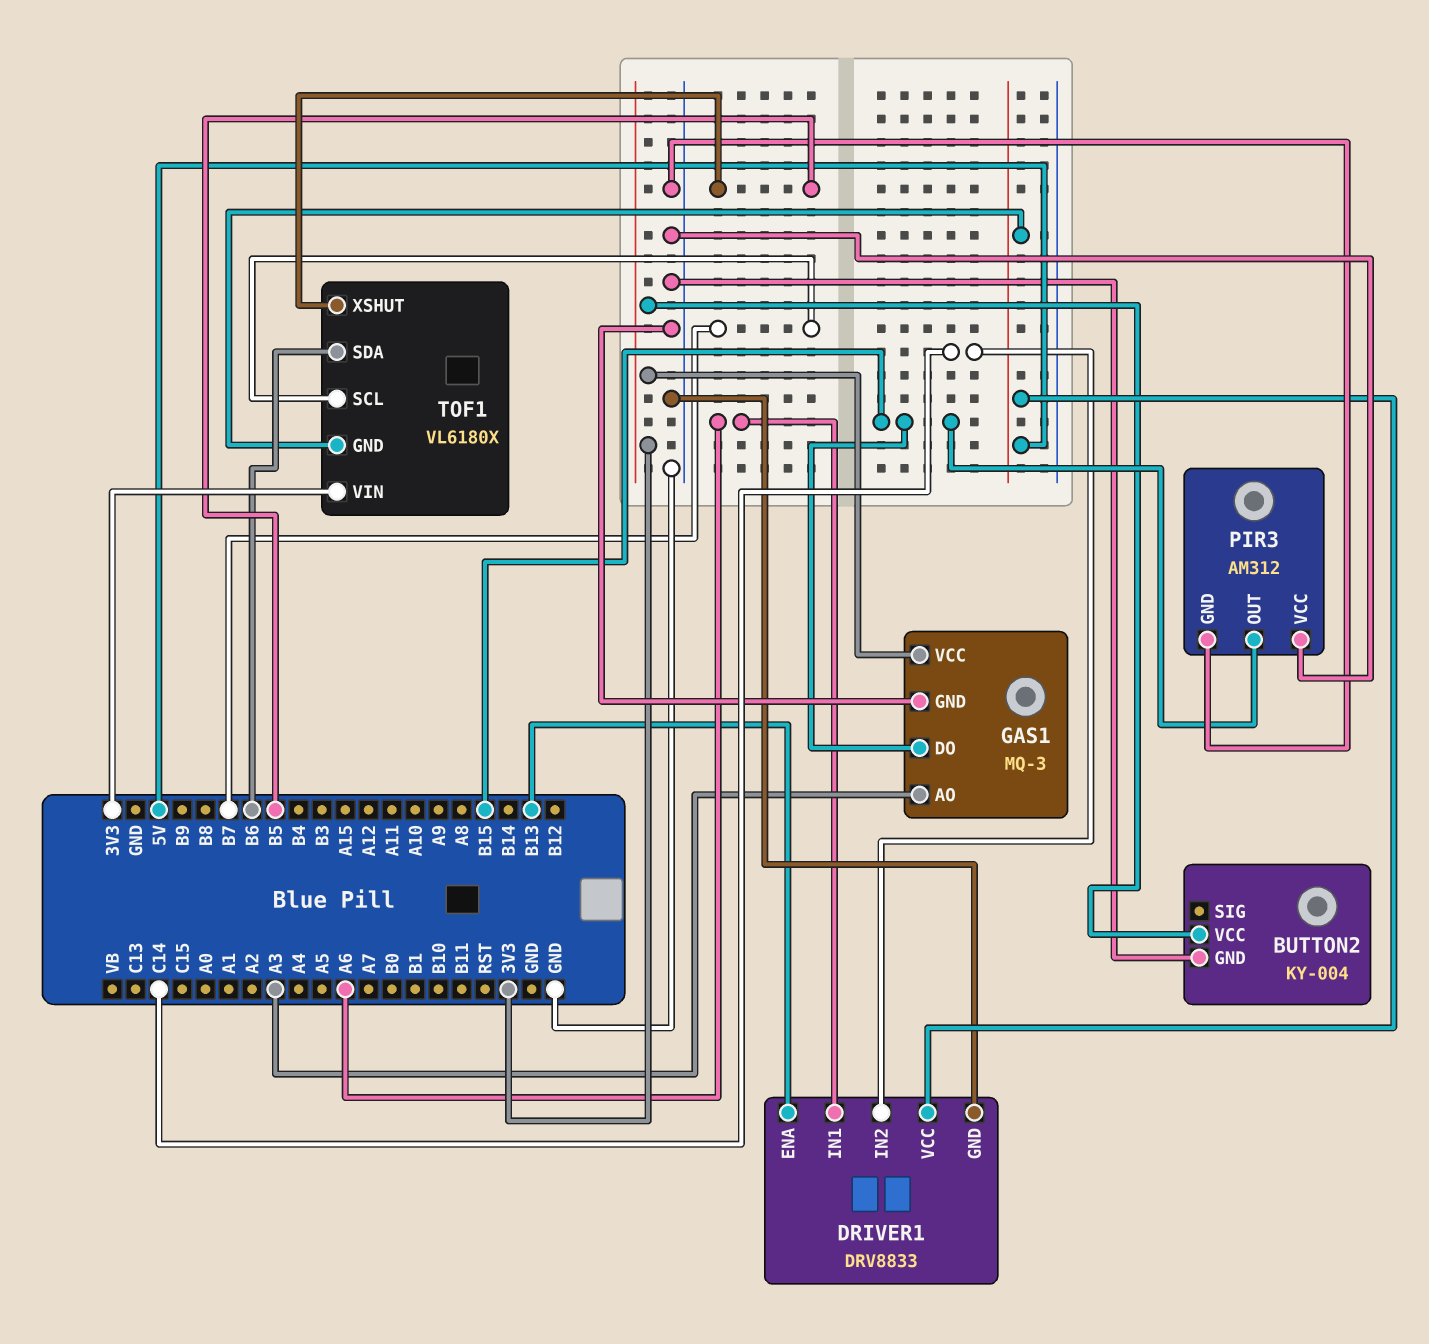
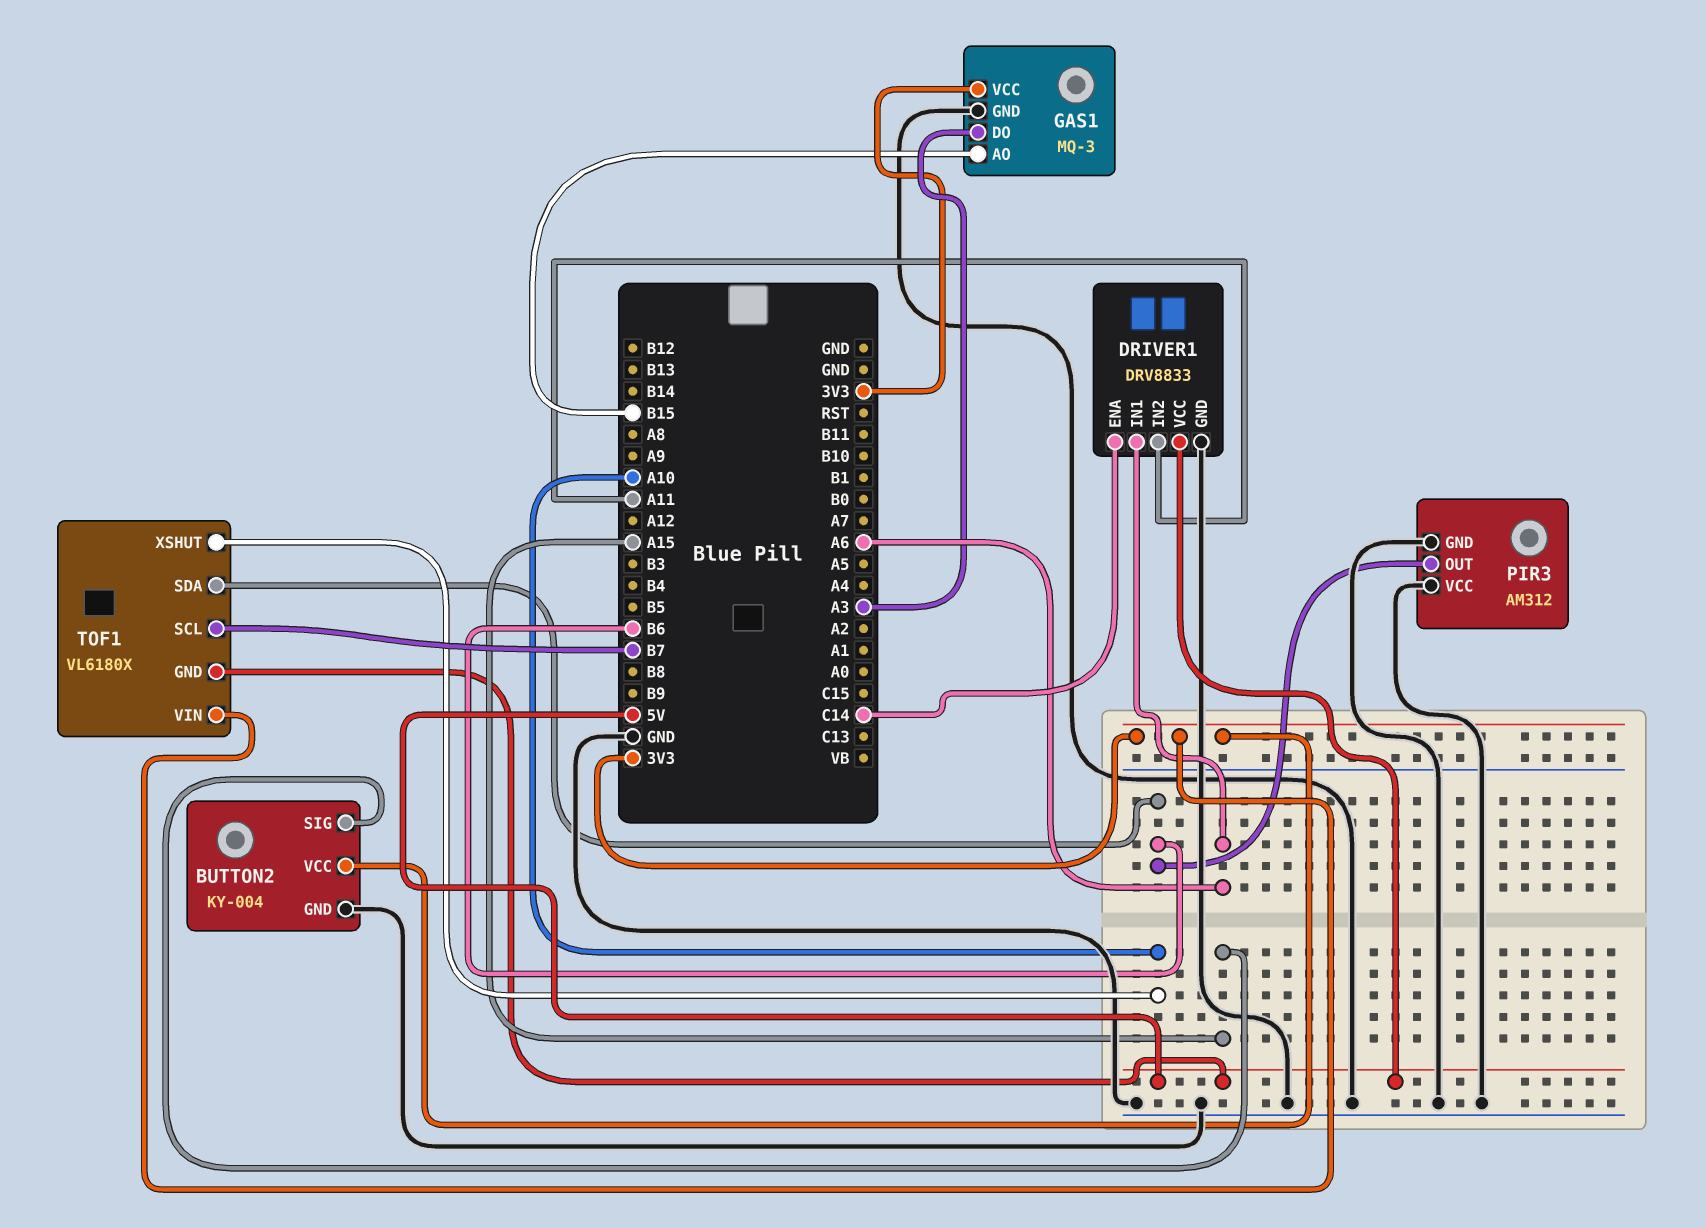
BUTTON2 pin SIG: none -> A15
DRIVER1 pin ENA: B13 -> C14
DRIVER1 pin IN2: C14 -> A11
GAS1 pin AO: A3 -> B15
GAS1 pin DO: B15 -> A3
PIR3 pin OUT: B15 -> B6
TOF1 pin XSHUT: B5 -> A10

